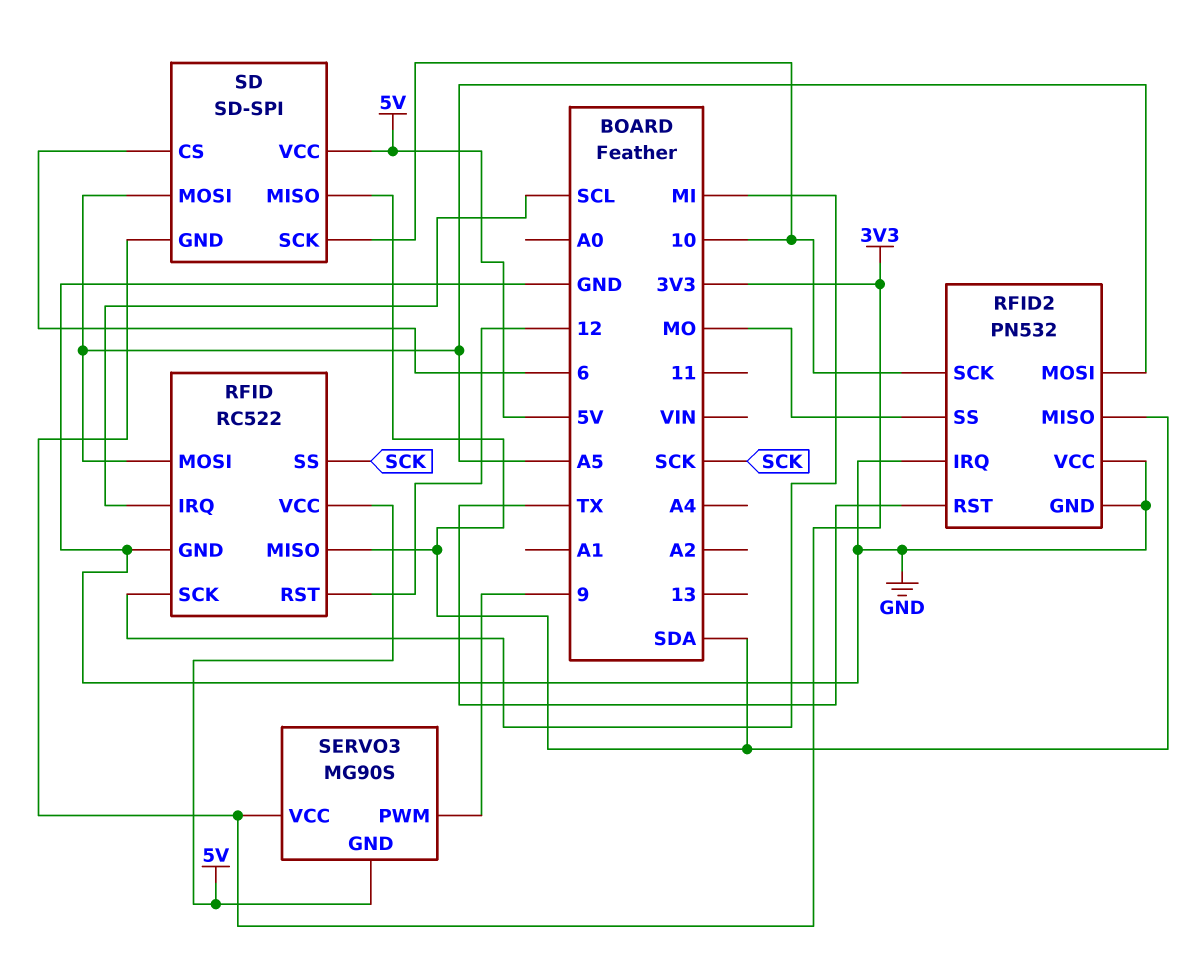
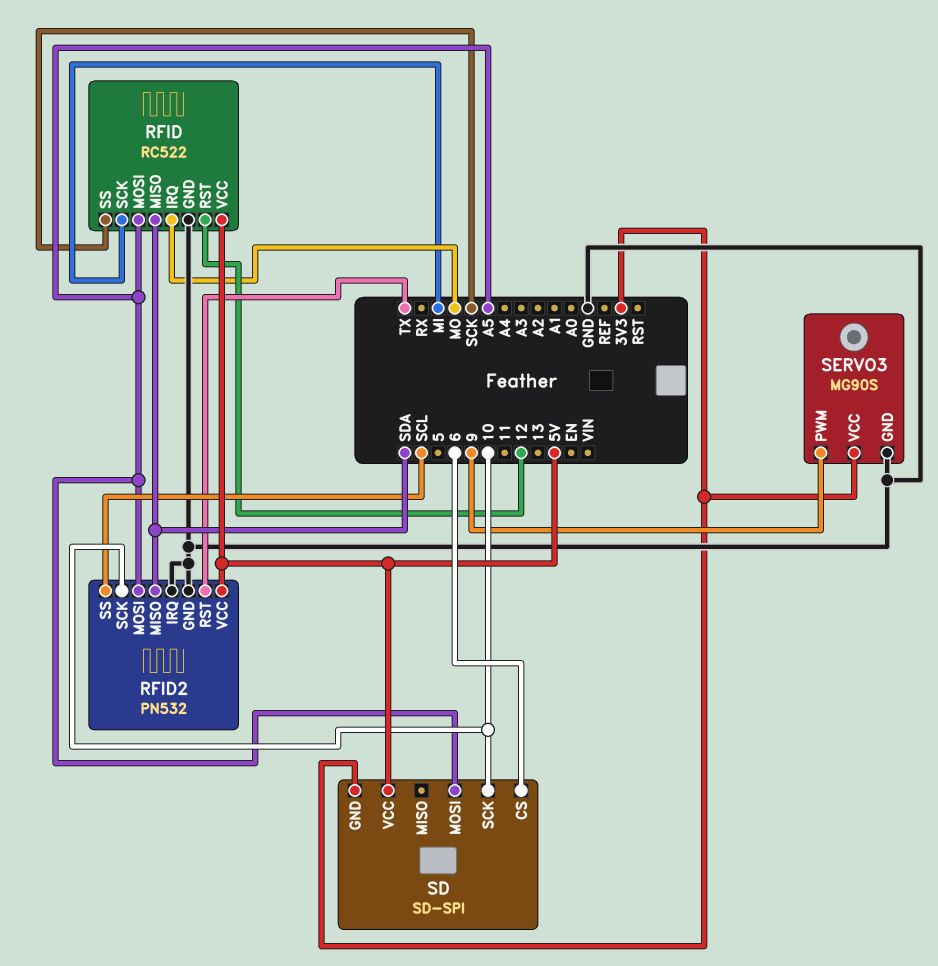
RFID pin IRQ: SCL -> MO
RFID2 pin SS: MO -> SCL
RFID2 pin VCC: GND -> 5V
SD pin MISO: SDA -> none
SERVO3 pin GND: 5V -> GND

